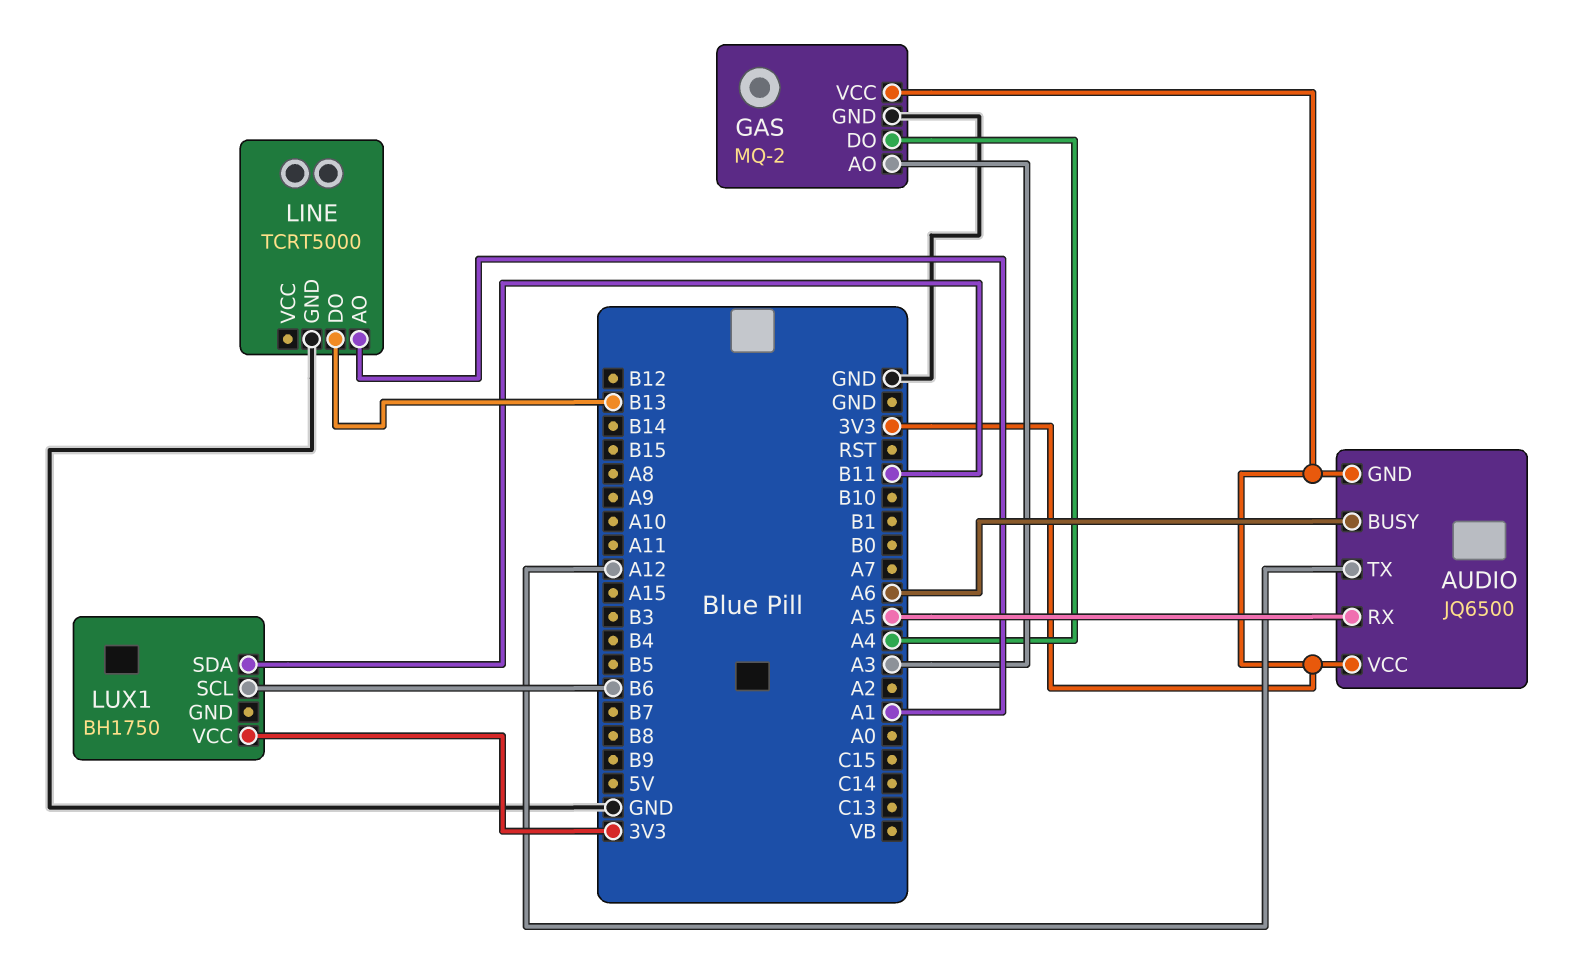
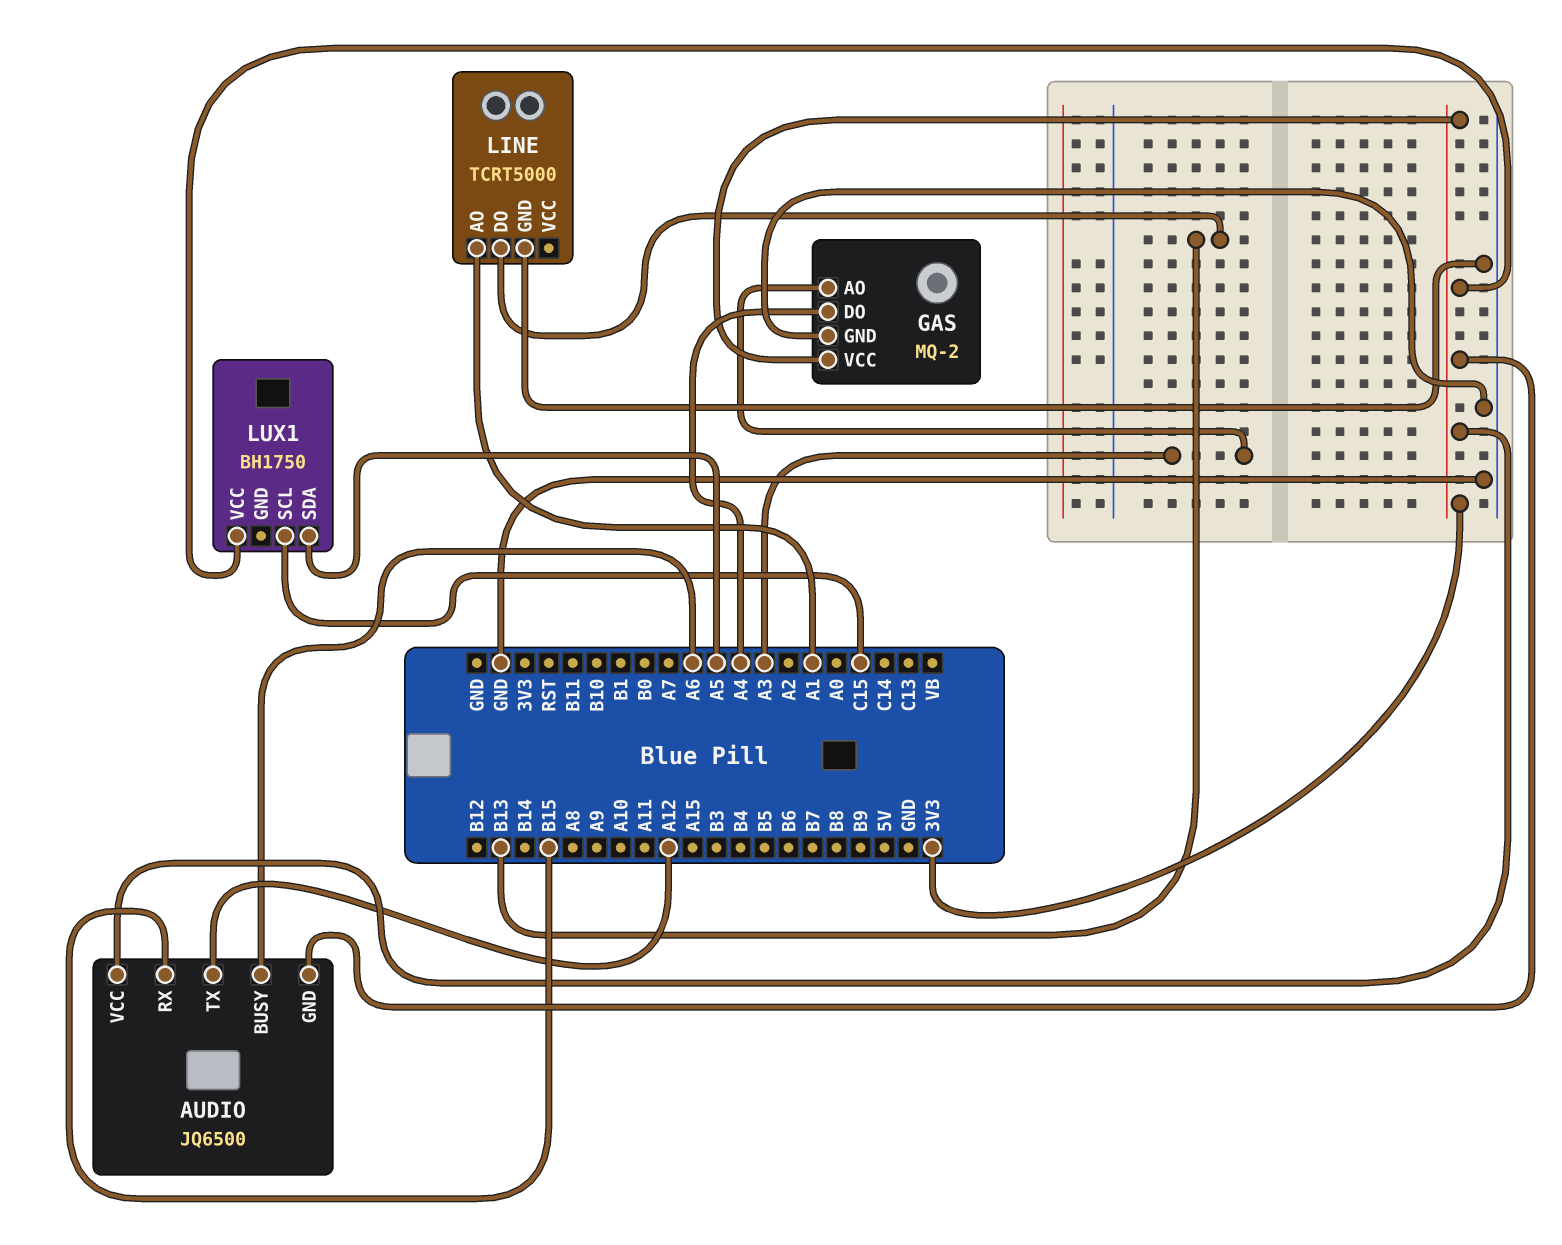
AUDIO pin RX: A5 -> B15
LUX1 pin SCL: B6 -> C15
LUX1 pin SDA: B11 -> A5

